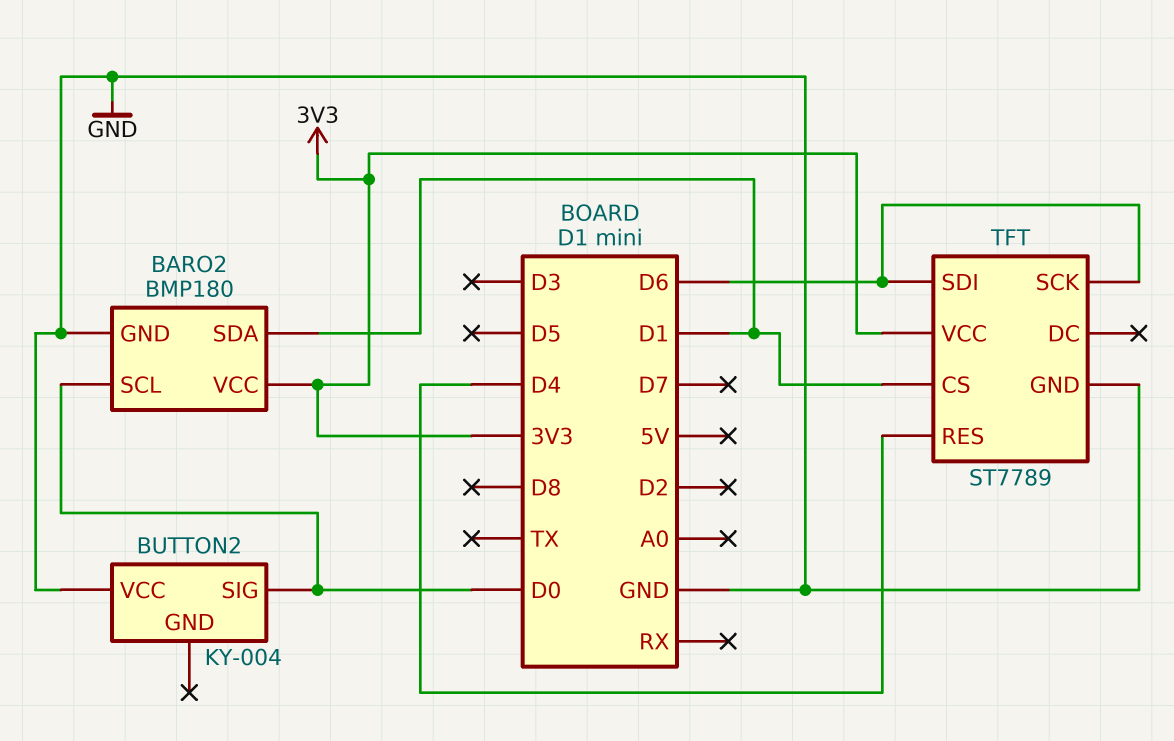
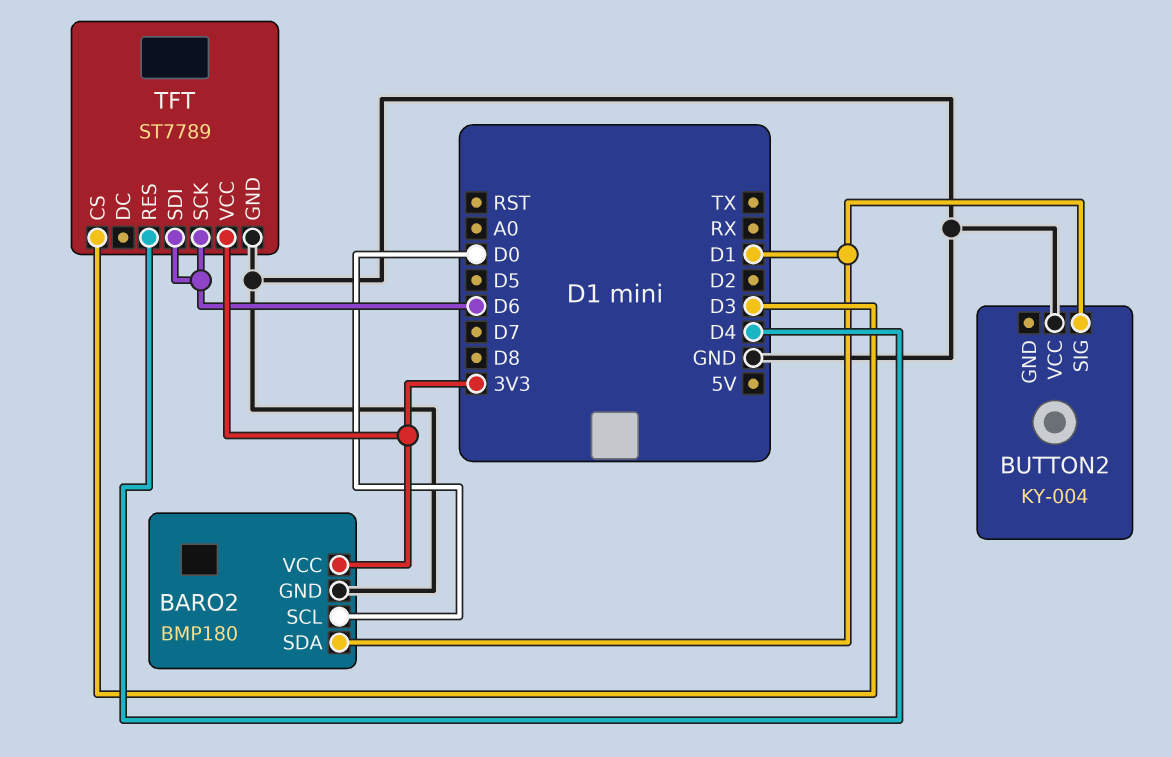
BUTTON2 pin SIG: D0 -> D1
TFT pin CS: D1 -> D3

